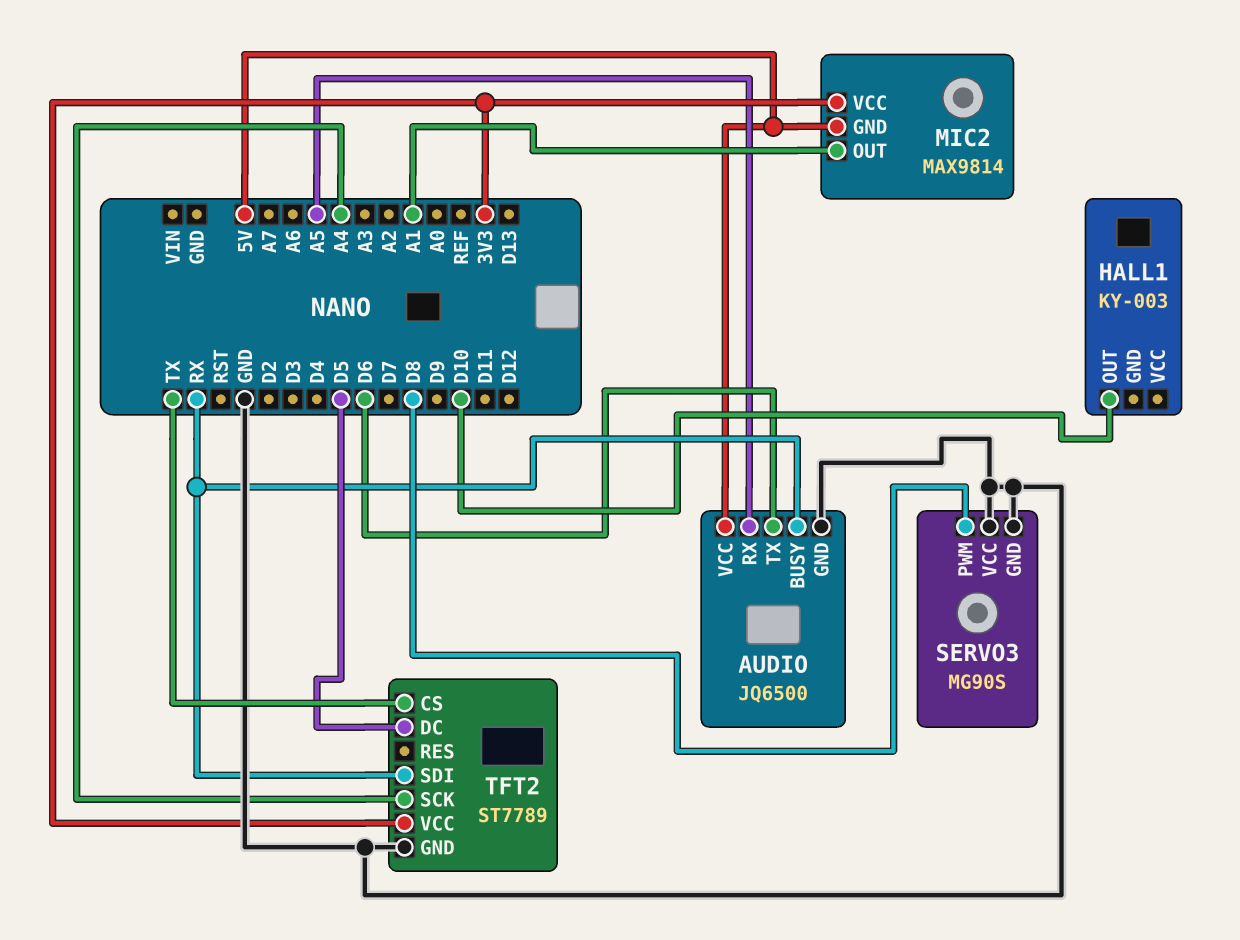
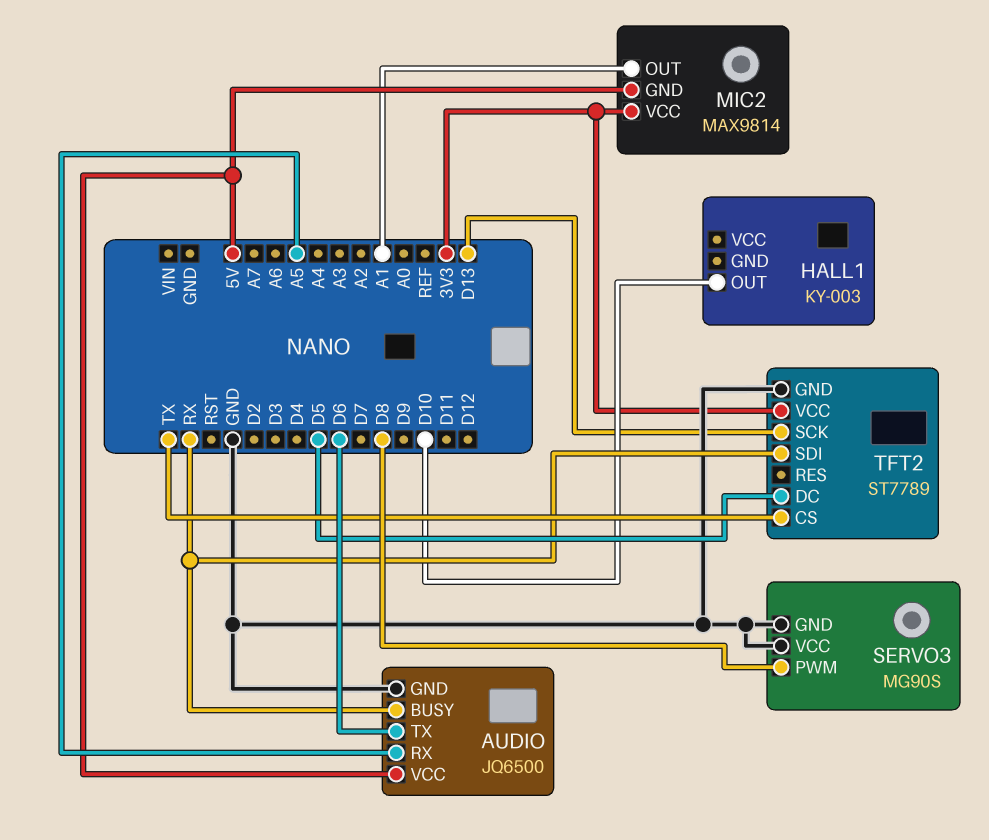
TFT2 pin SCK: A4 -> D13

